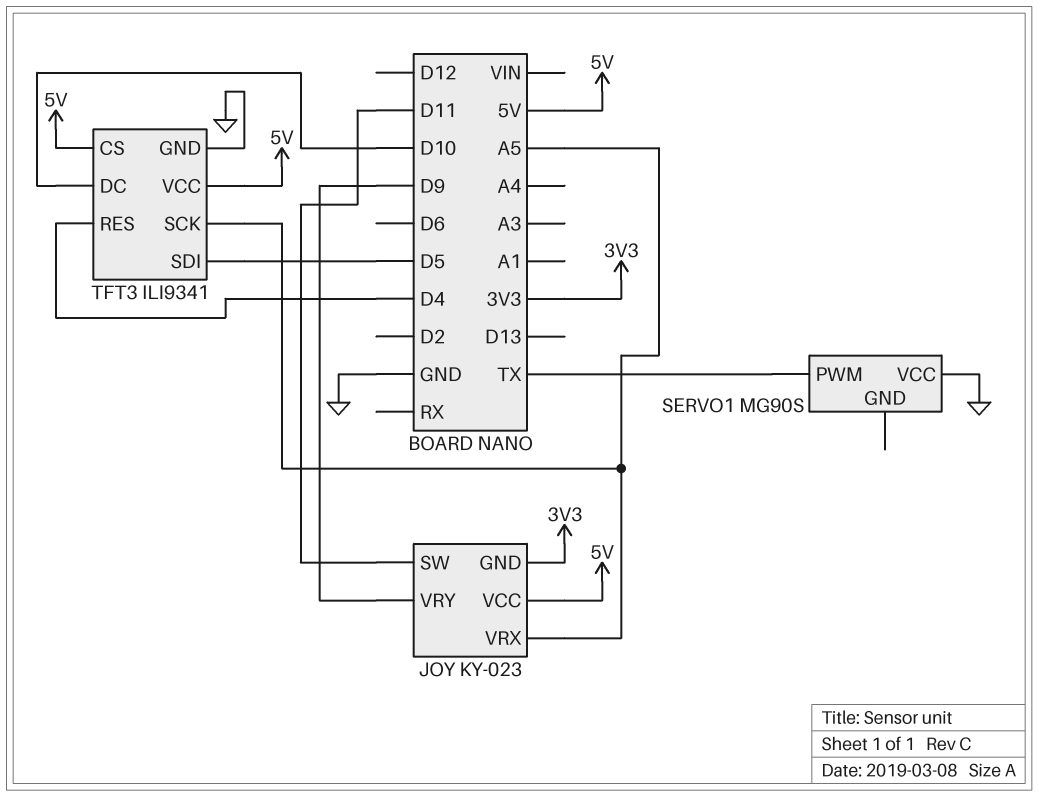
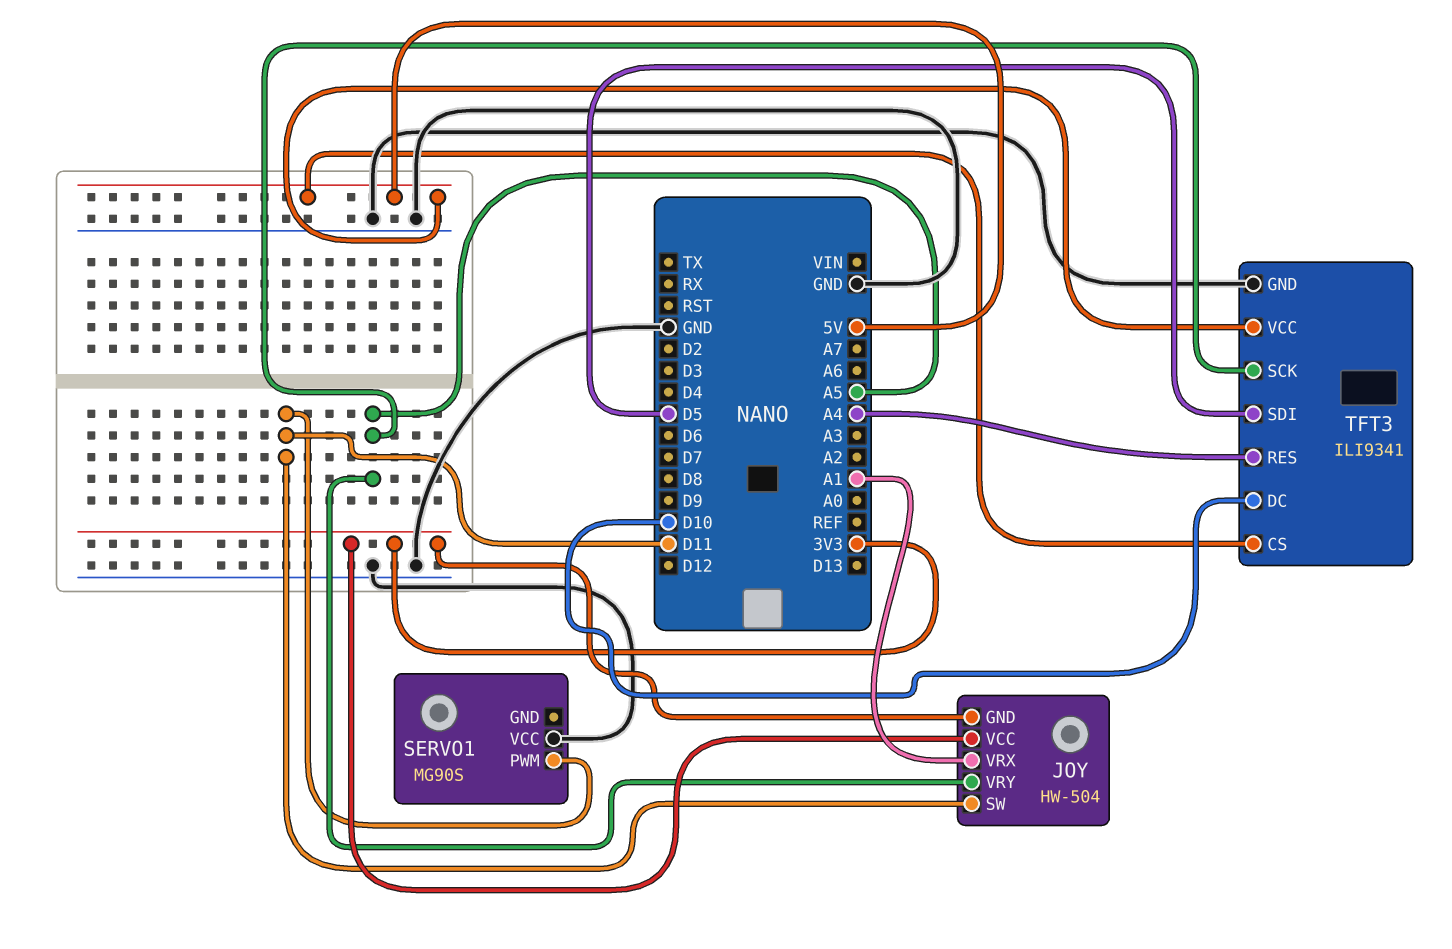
JOY: KY-023 -> HW-504
JOY pin VCC: 5V -> 3V3
JOY pin VRX: A5 -> A1
JOY pin VRY: D9 -> A5
SERVO1 pin PWM: TX -> D11
TFT3 pin RES: D4 -> A4

